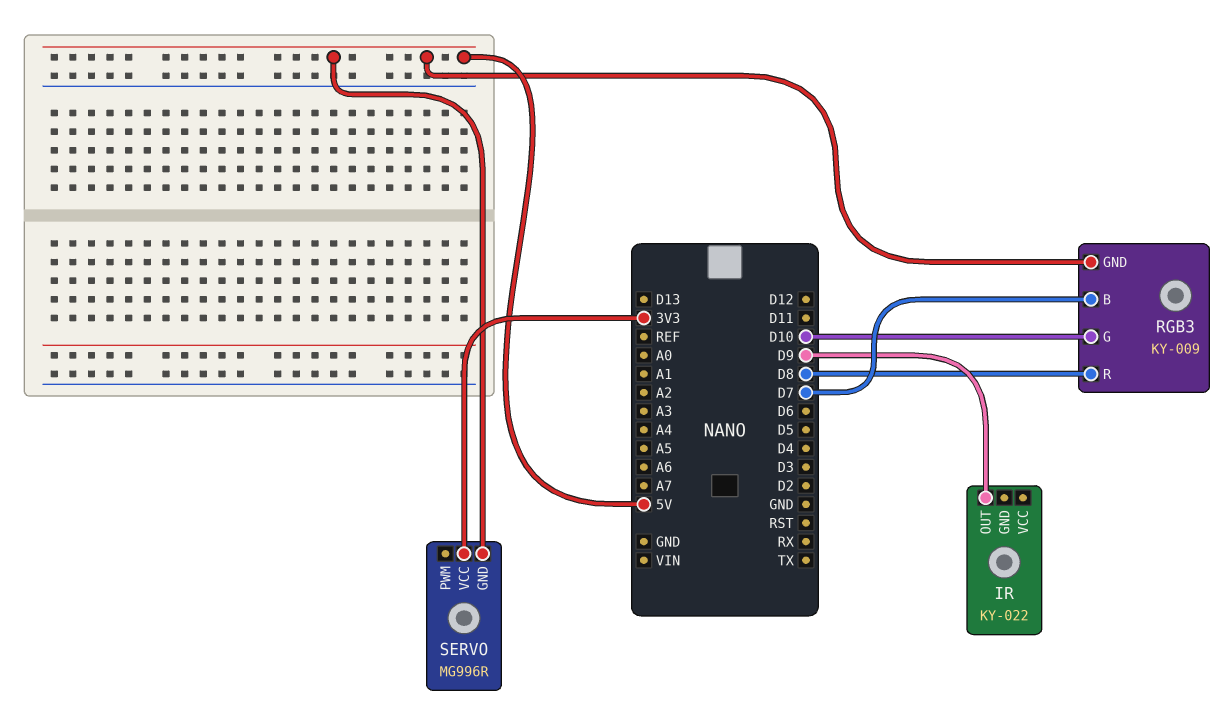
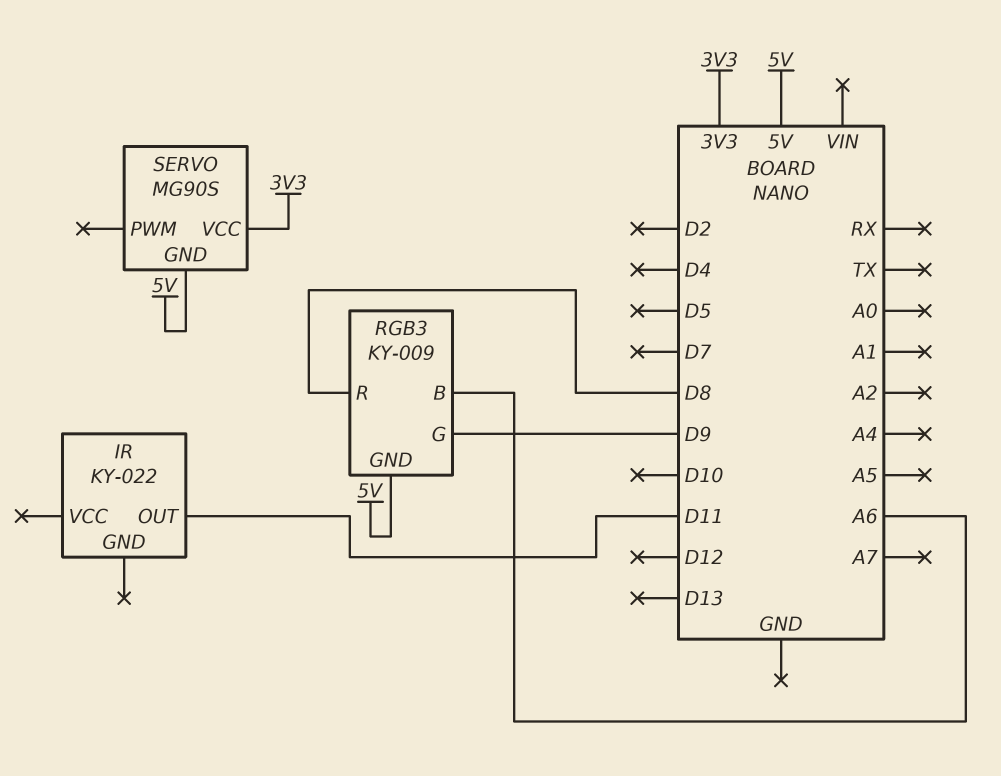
IR pin OUT: D9 -> D11
RGB3 pin B: D7 -> A6
RGB3 pin G: D10 -> D9
SERVO: MG996R -> MG90S

